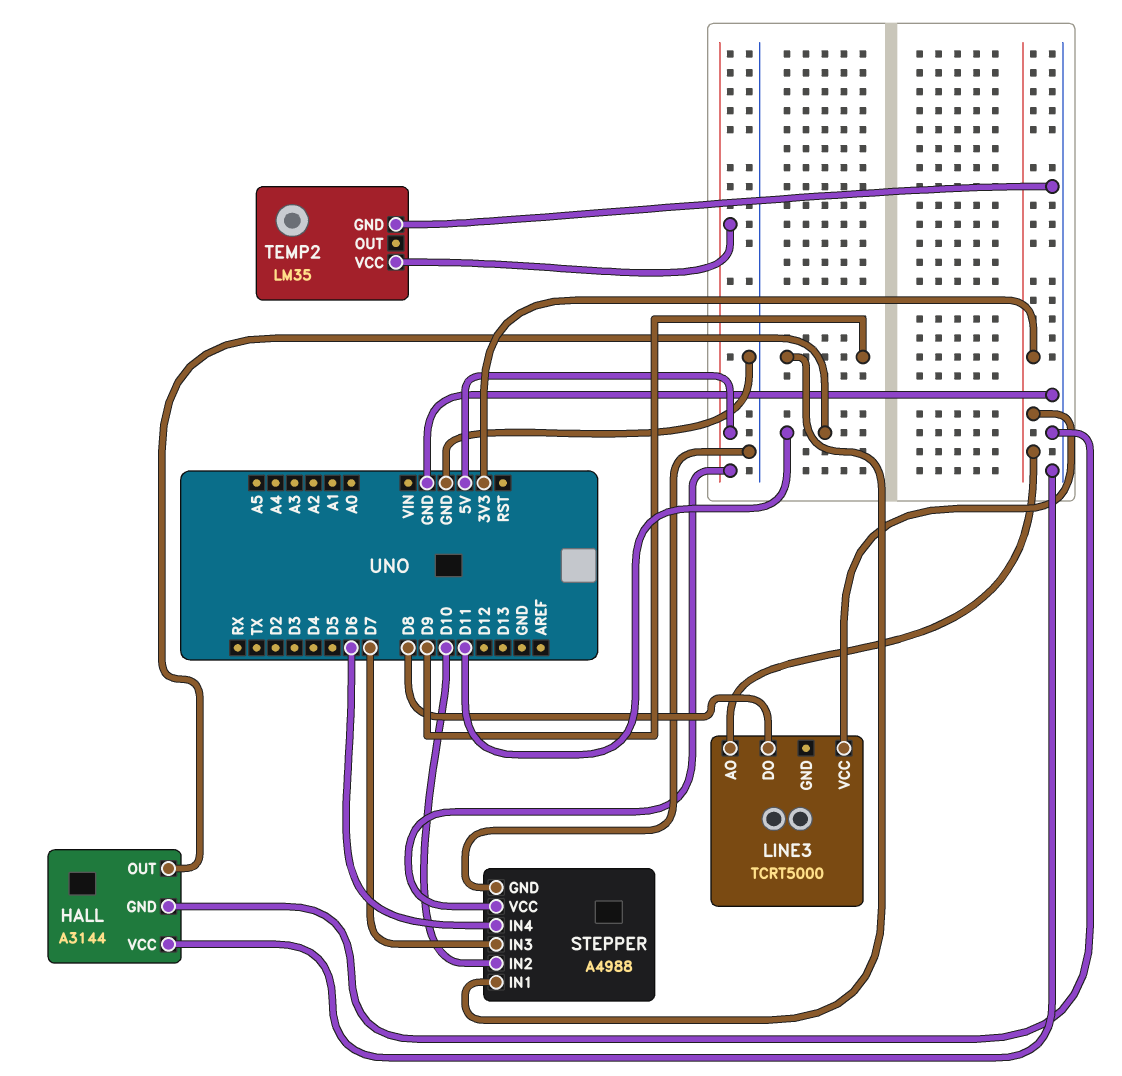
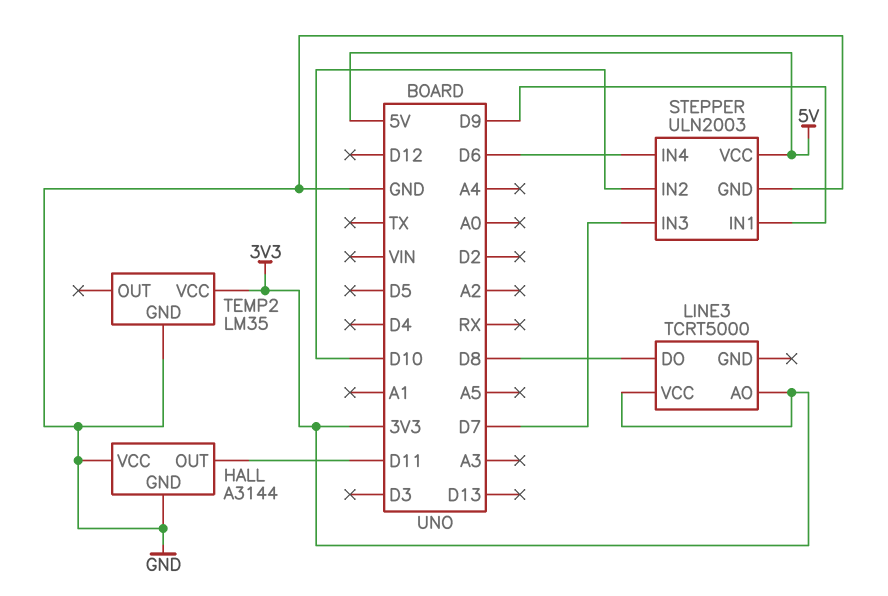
STEPPER: A4988 -> ULN2003
TEMP2 pin VCC: 5V -> 3V3

